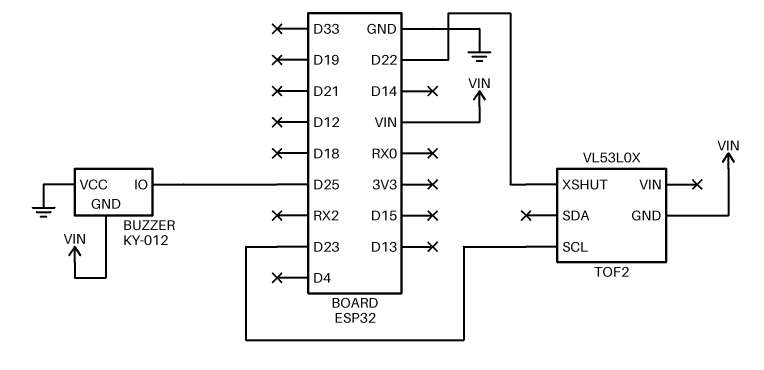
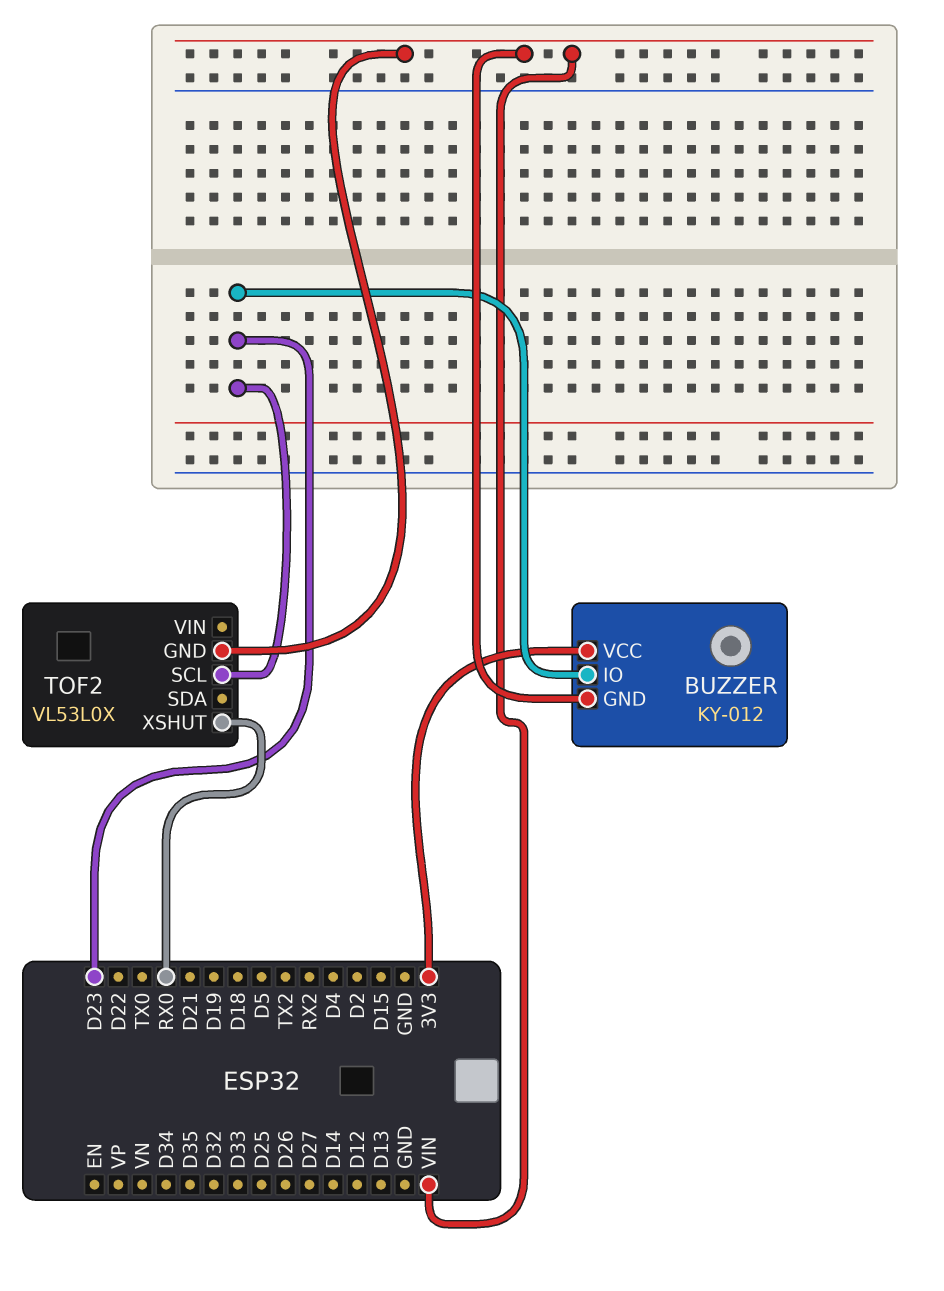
BUZZER pin IO: D25 -> D23
BUZZER pin VCC: GND -> 3V3
TOF2 pin XSHUT: D22 -> RX0

